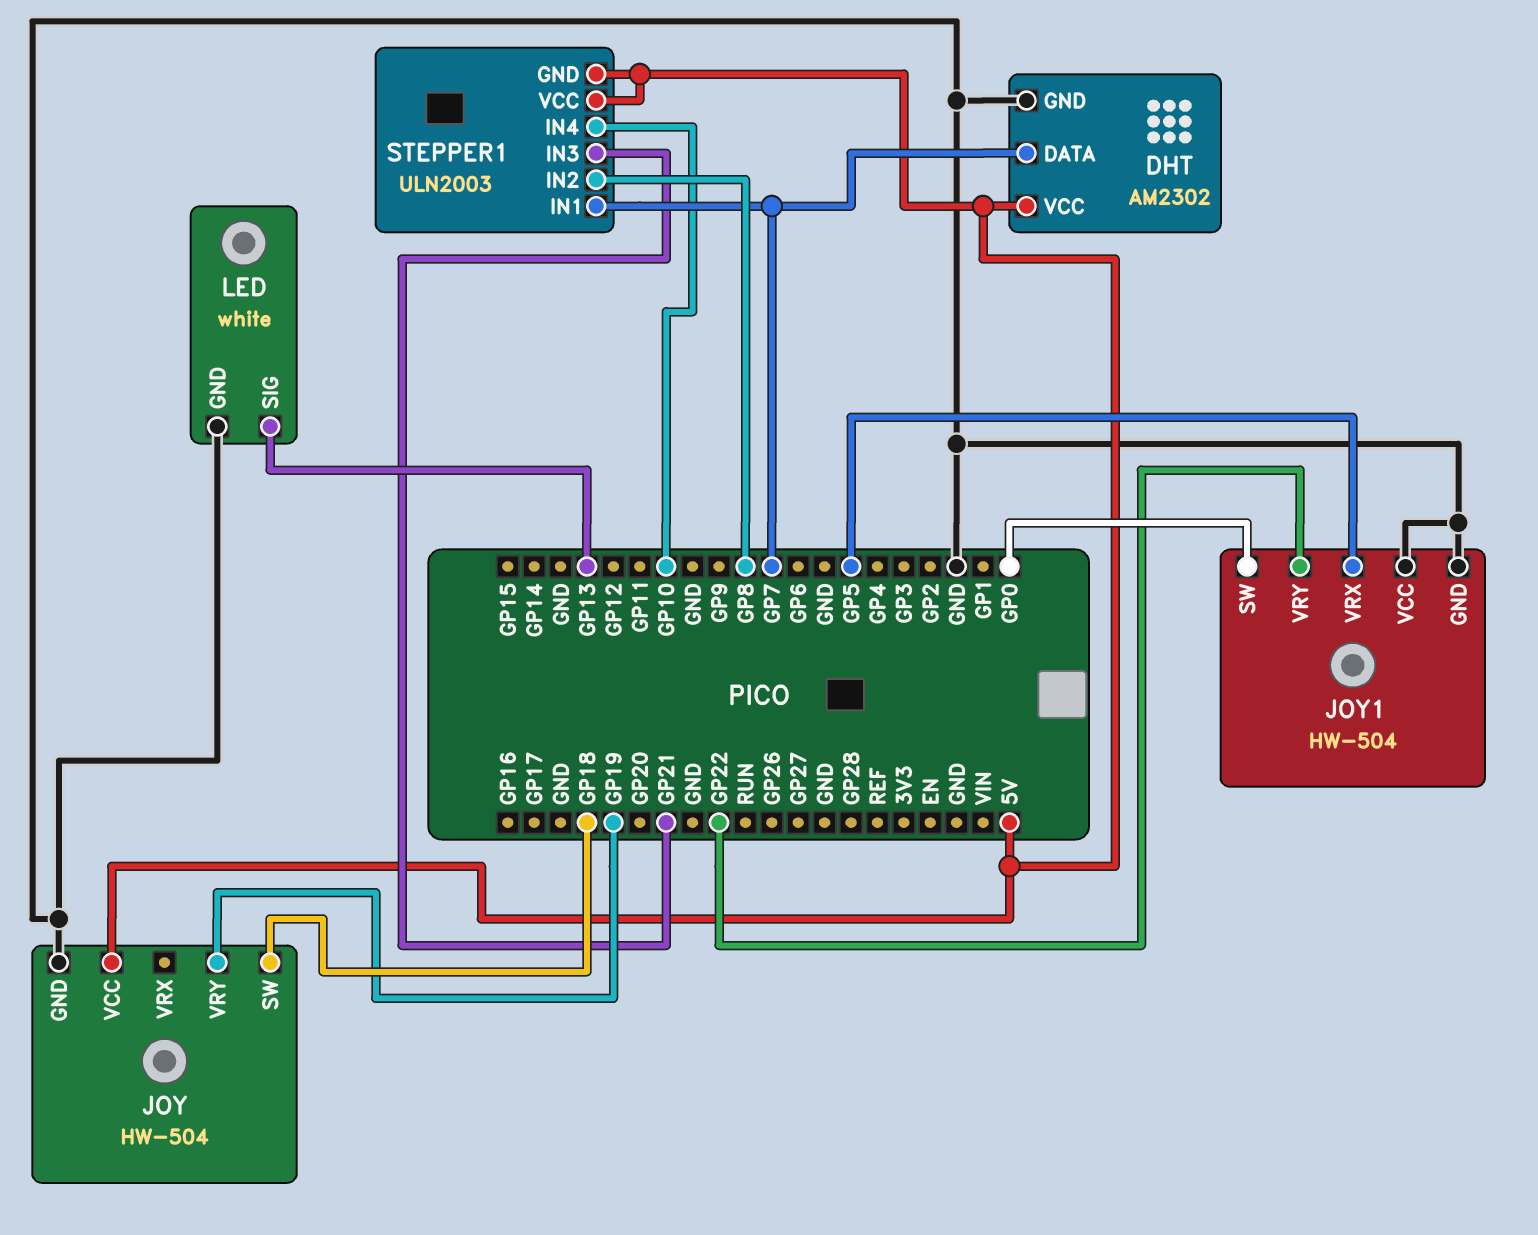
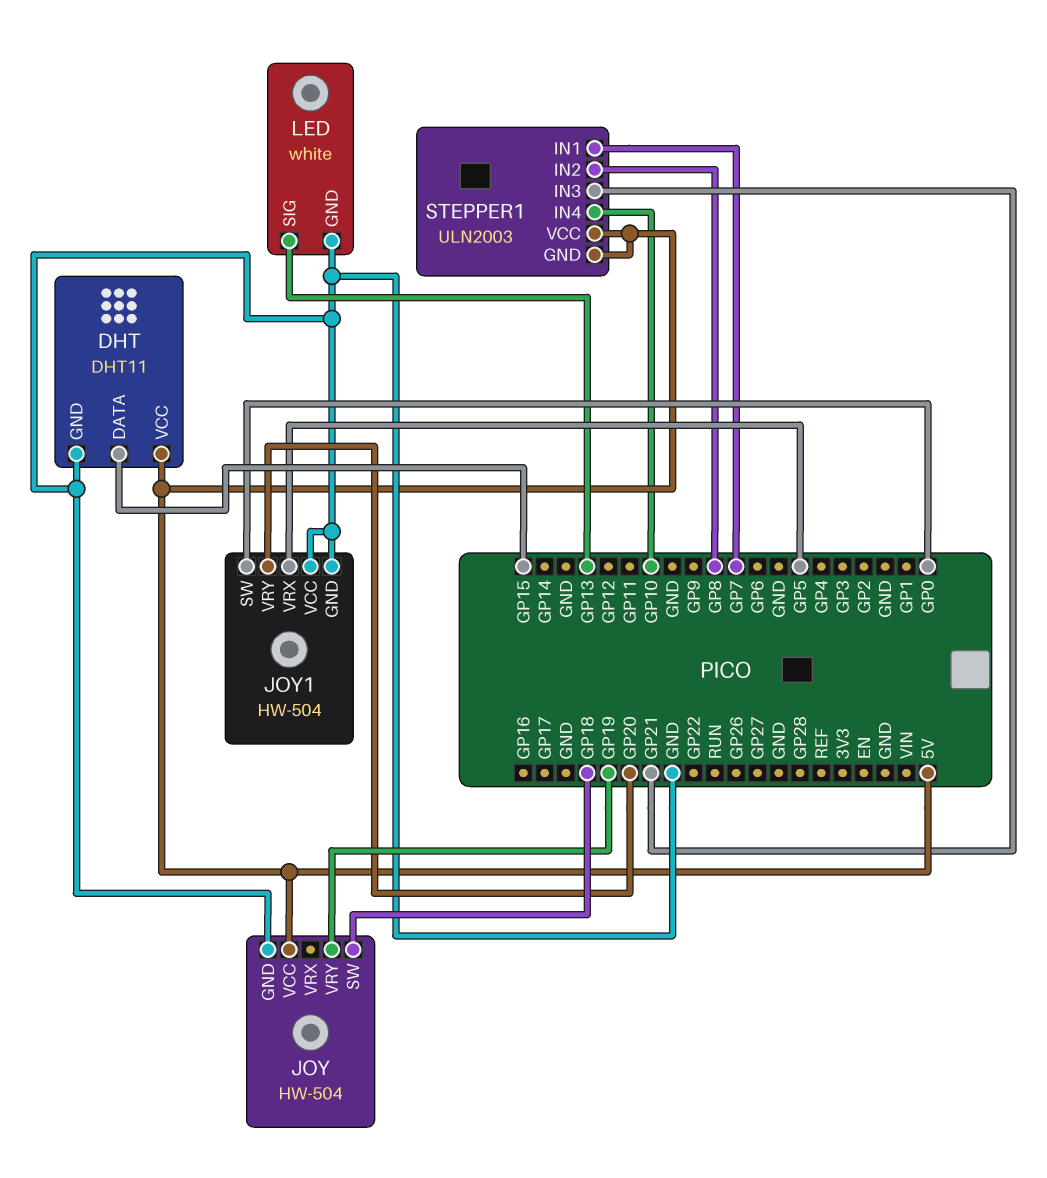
DHT: AM2302 -> DHT11
DHT pin DATA: GP7 -> GP15
JOY1 pin VRY: GP22 -> GP20

